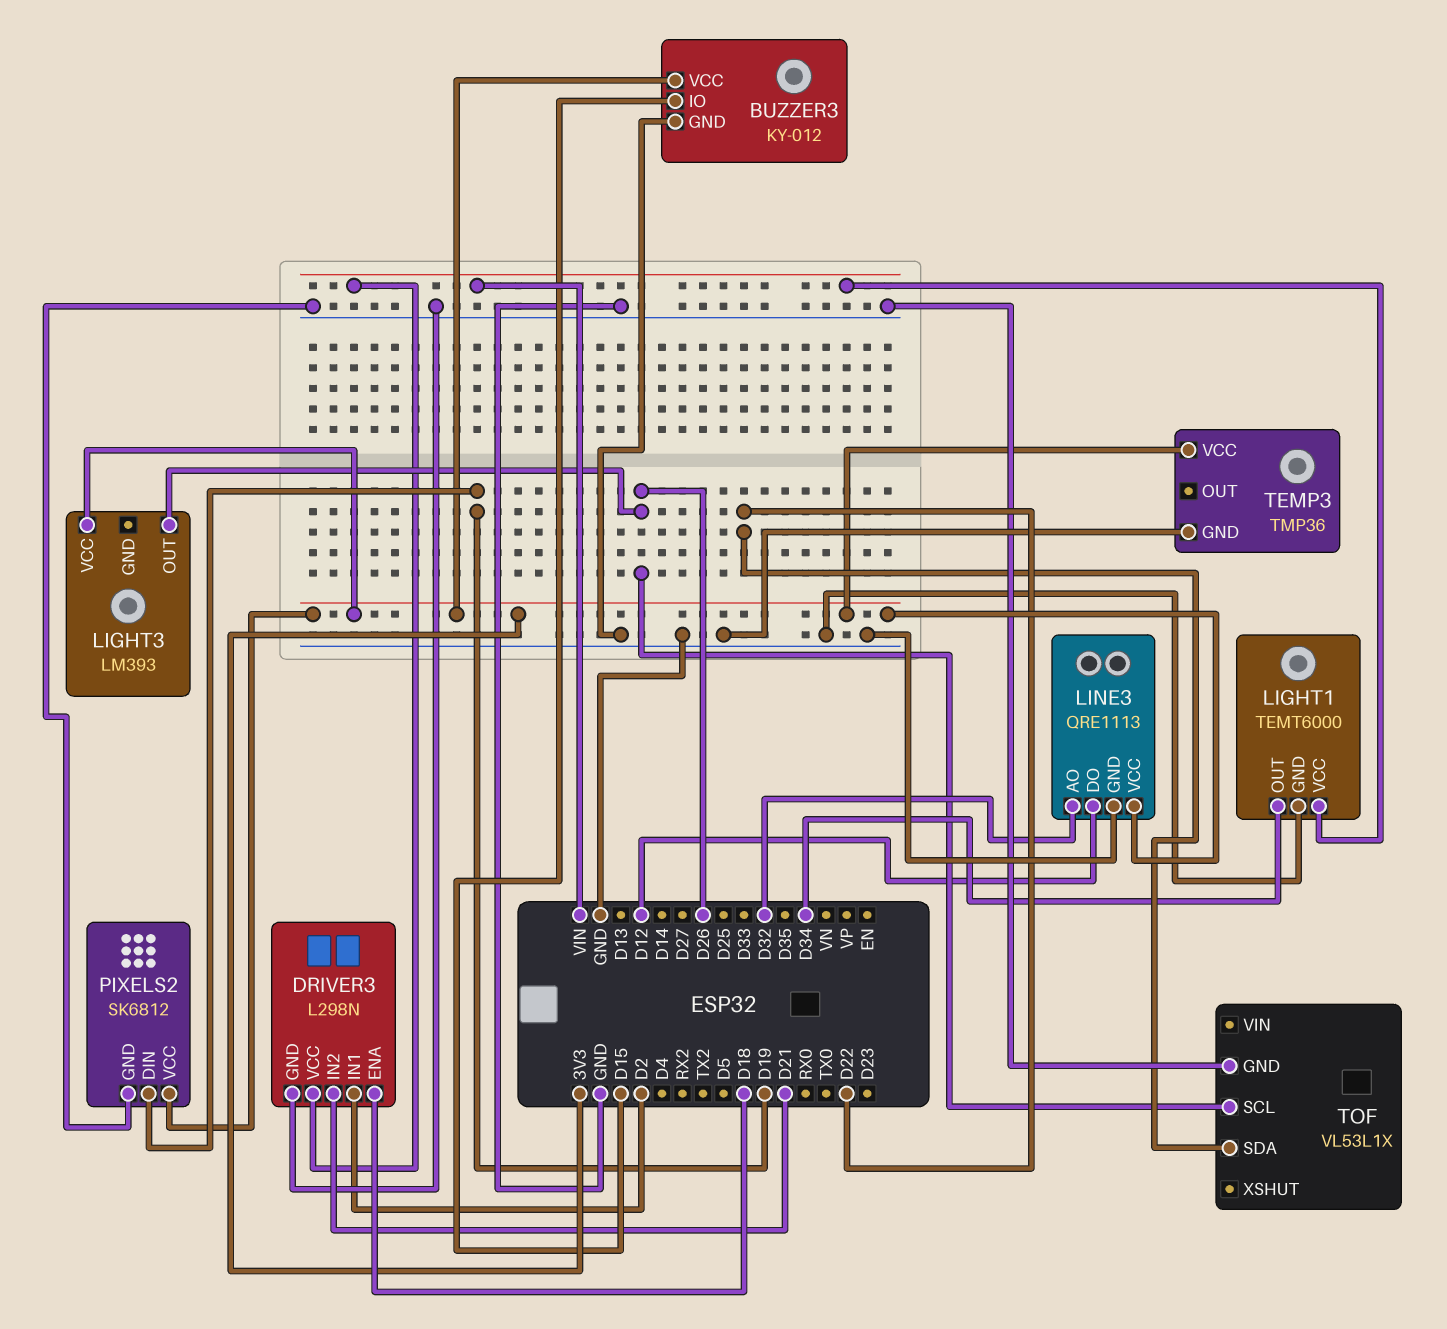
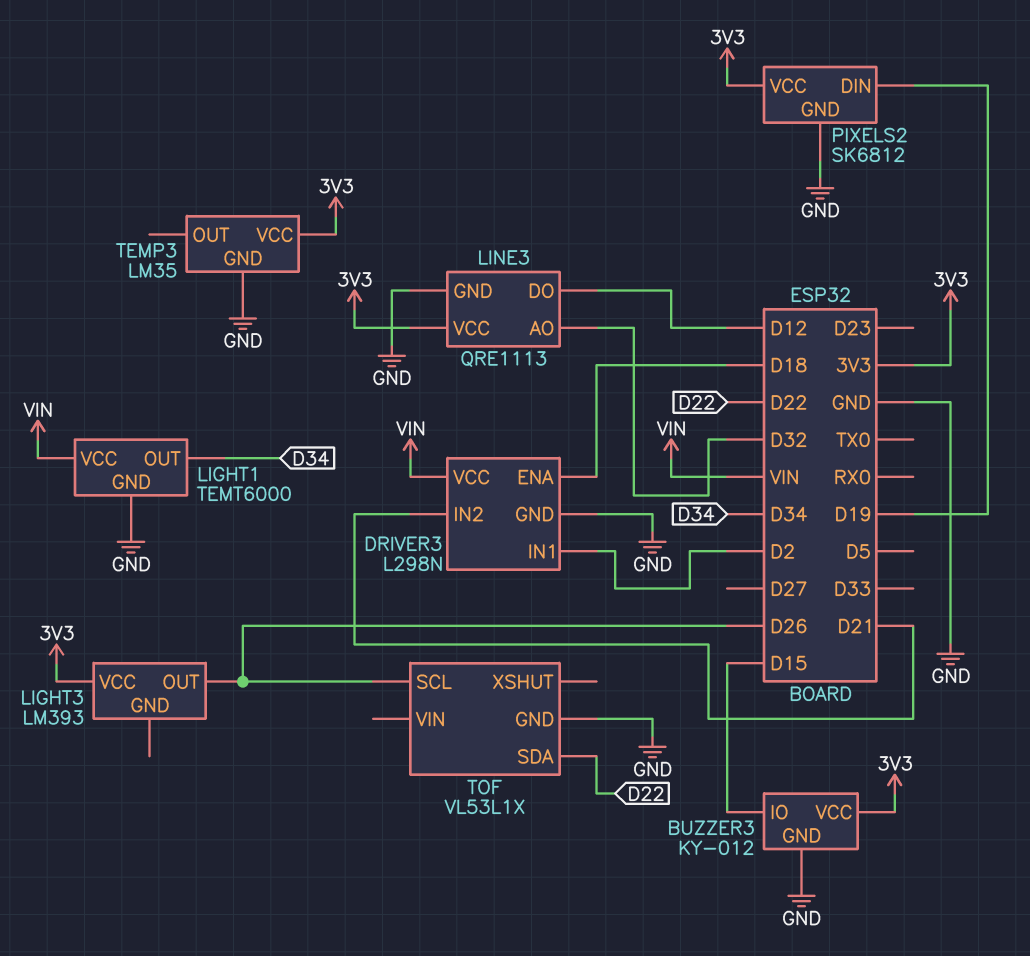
TEMP3: TMP36 -> LM35

